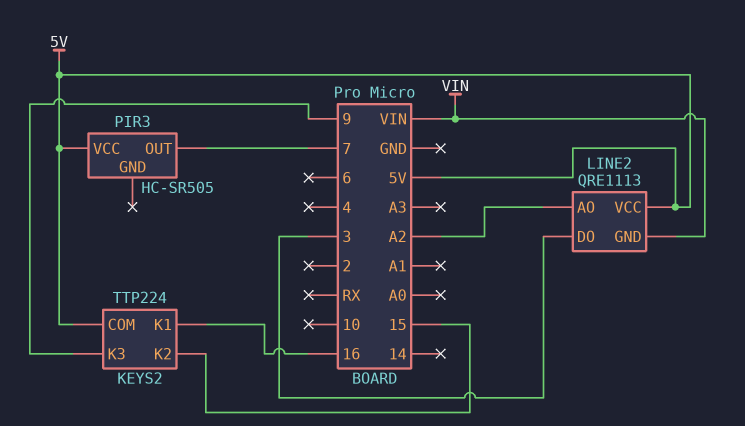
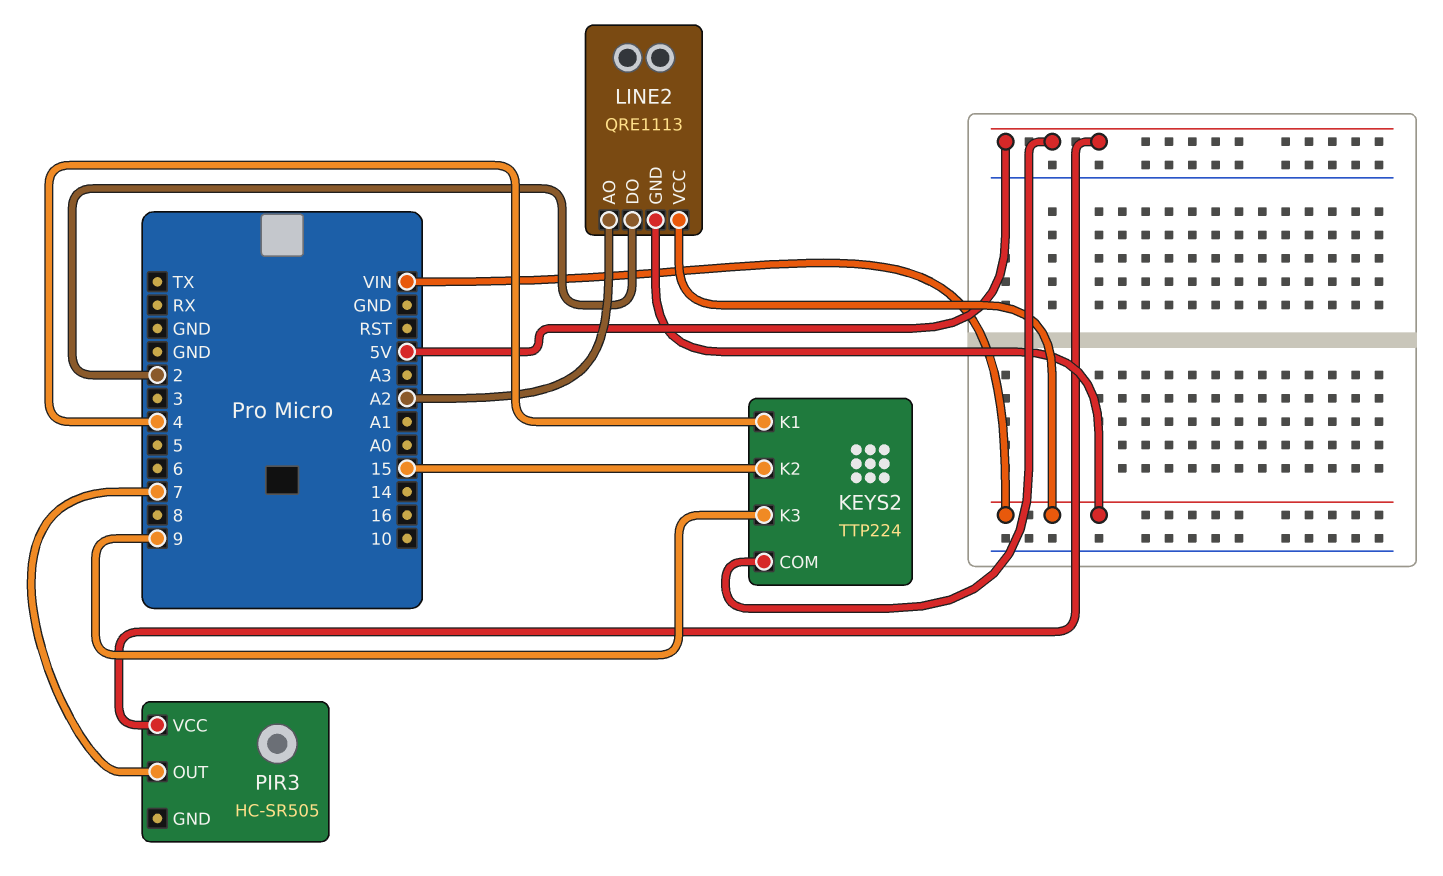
KEYS2 pin K1: 16 -> 4
LINE2 pin DO: 3 -> 2
LINE2 pin VCC: 5V -> VIN

